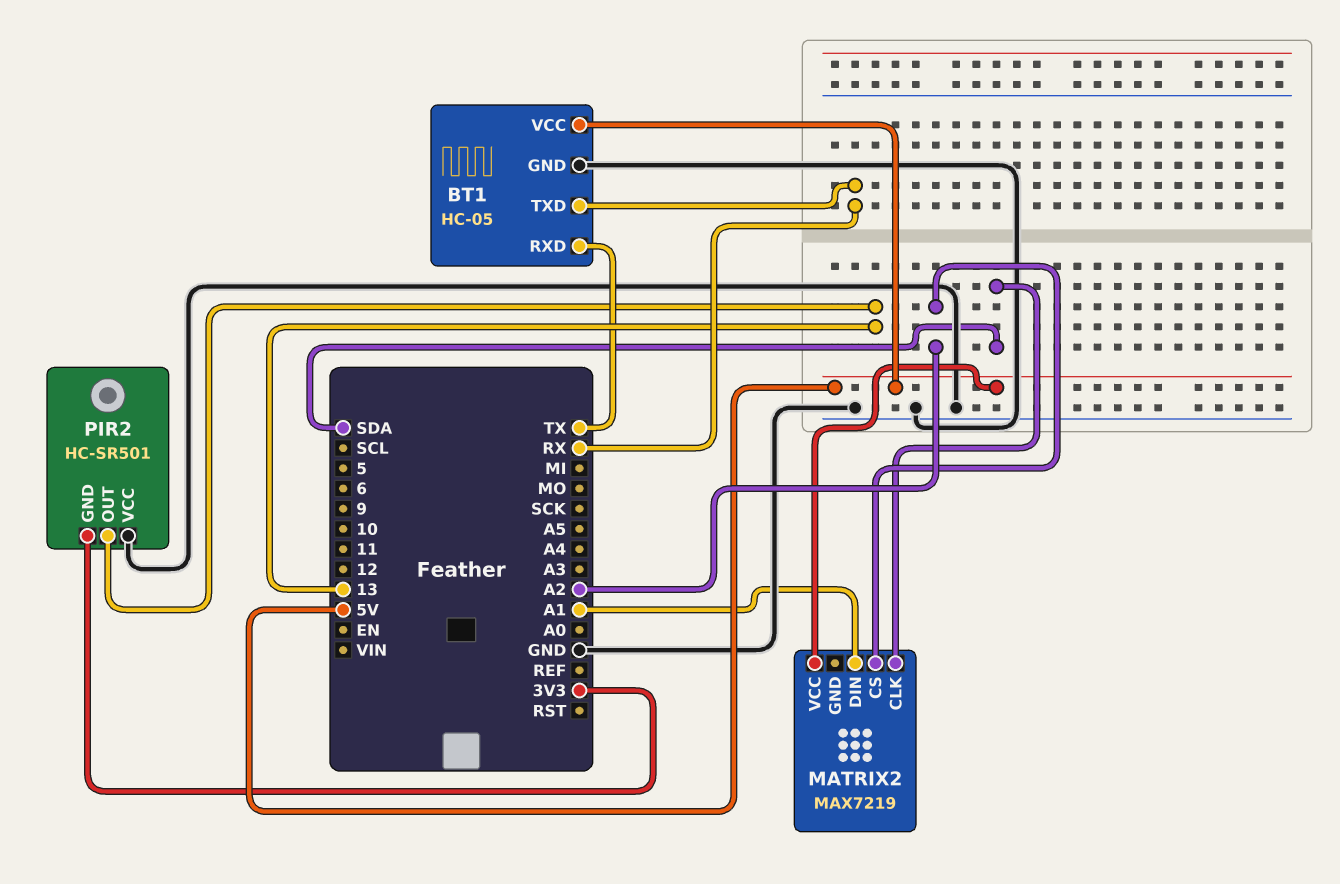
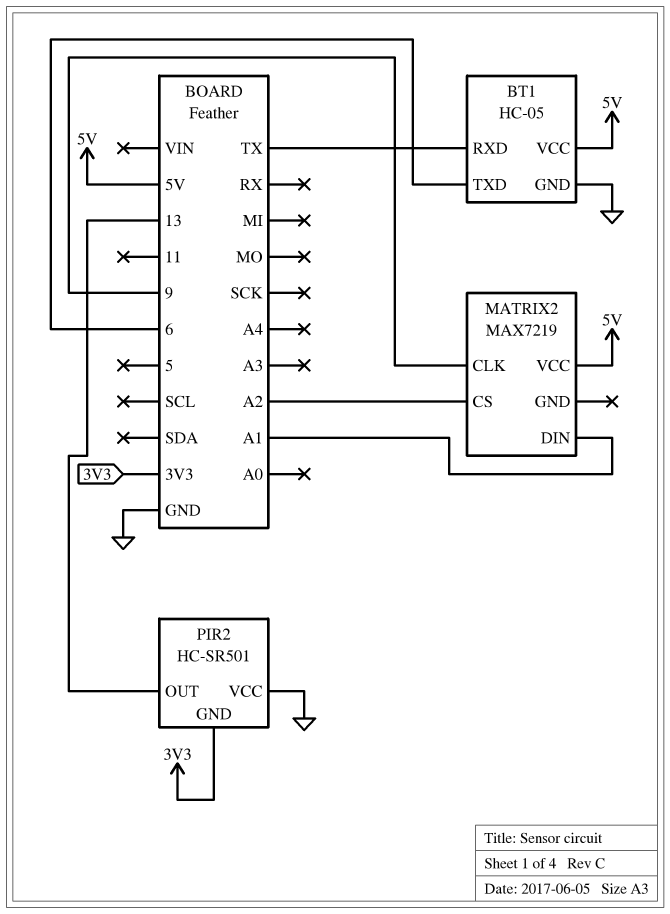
BT1 pin TXD: RX -> 6
MATRIX2 pin CLK: SDA -> 9

